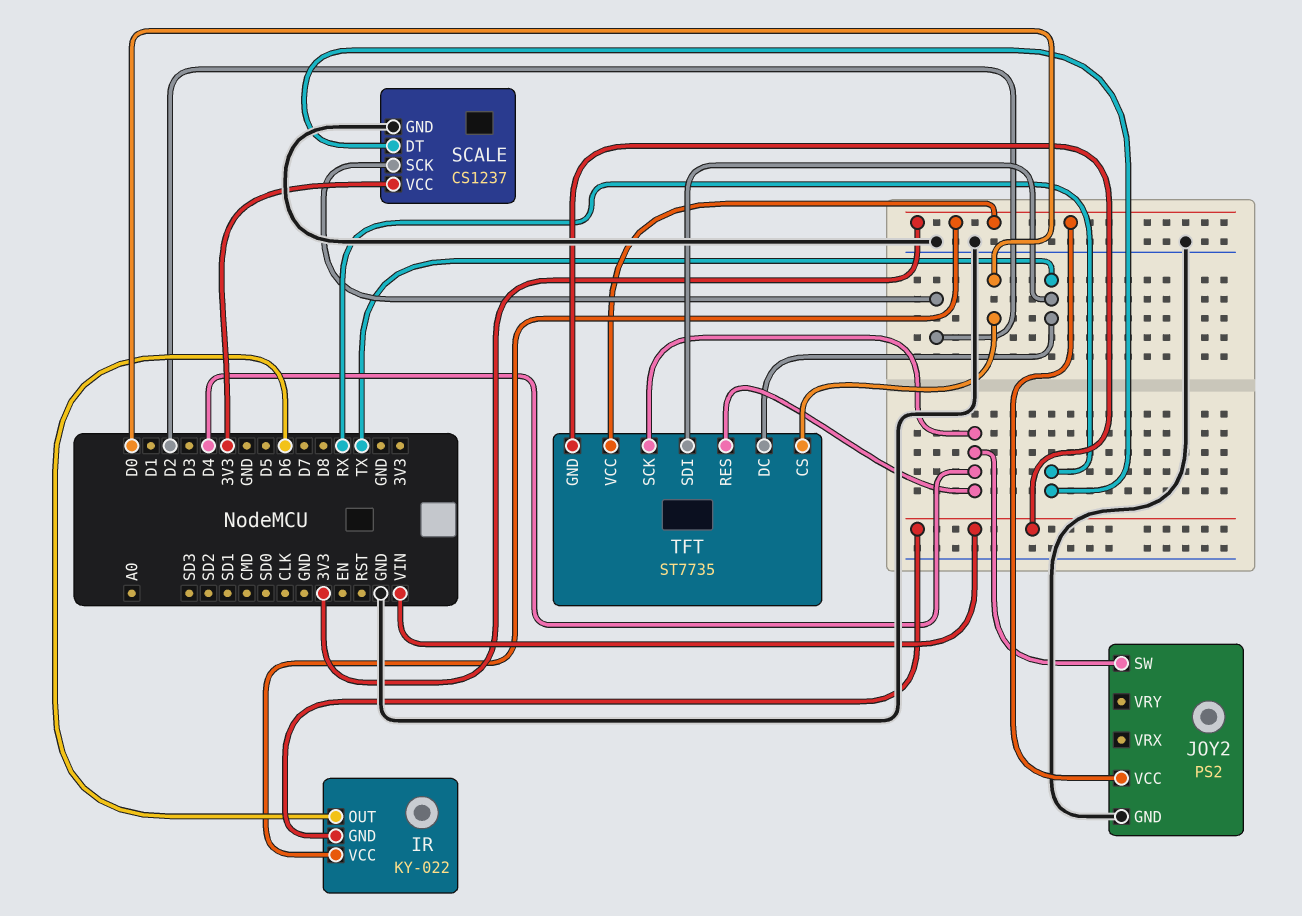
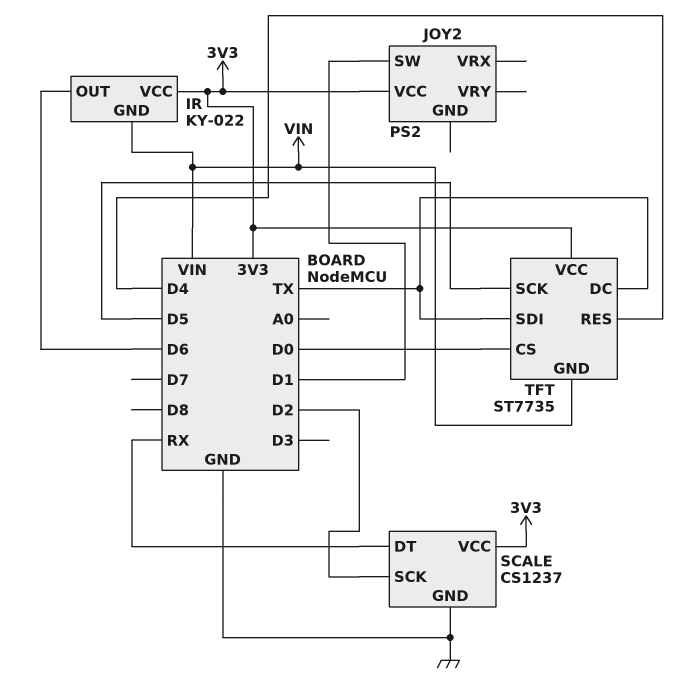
JOY2 pin GND: GND -> none
JOY2 pin SW: D4 -> D1
TFT pin SCK: D4 -> D5

